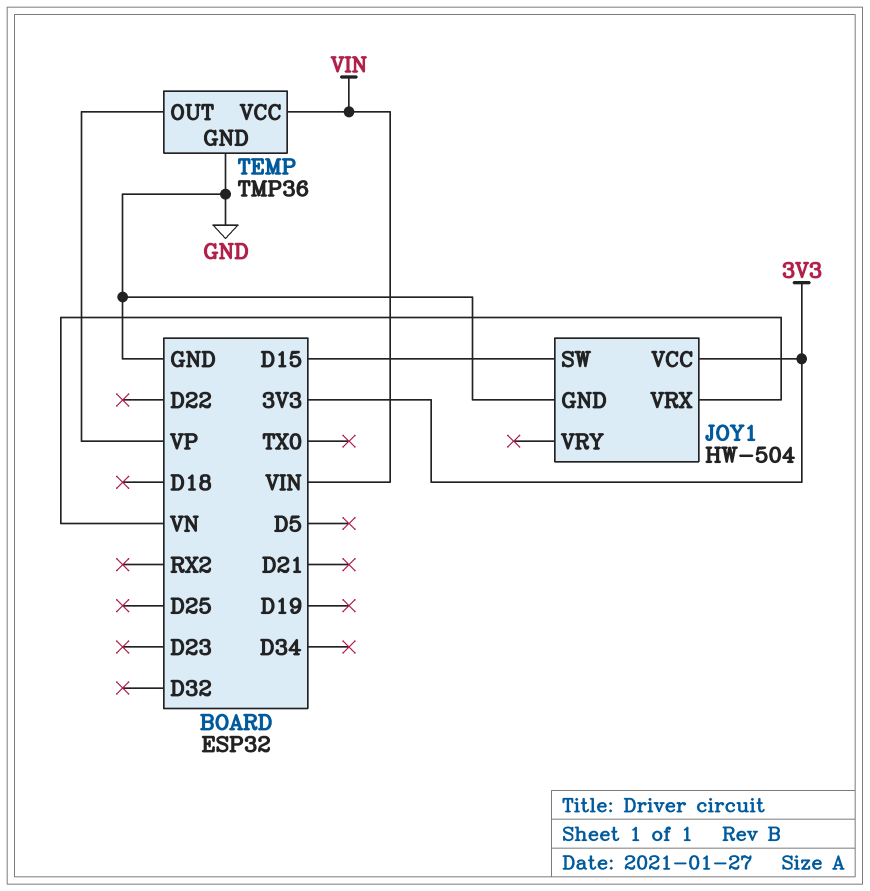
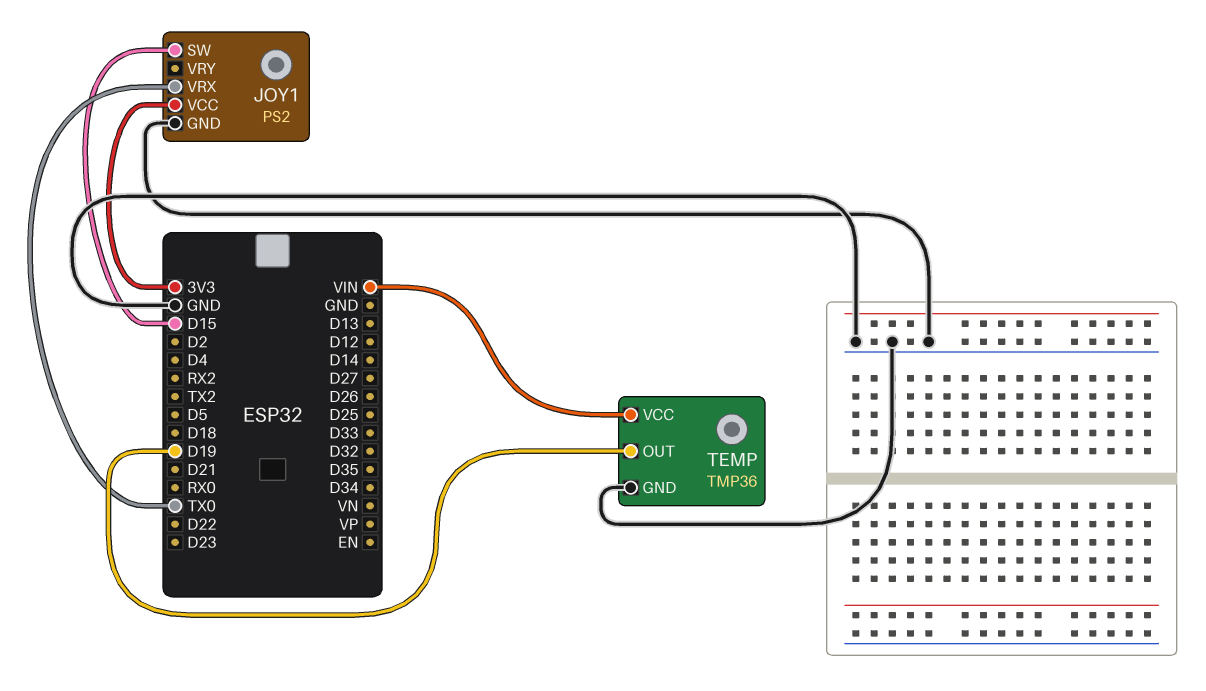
JOY1: HW-504 -> PS2
JOY1 pin VRX: VN -> TX0
TEMP pin OUT: VP -> D19

